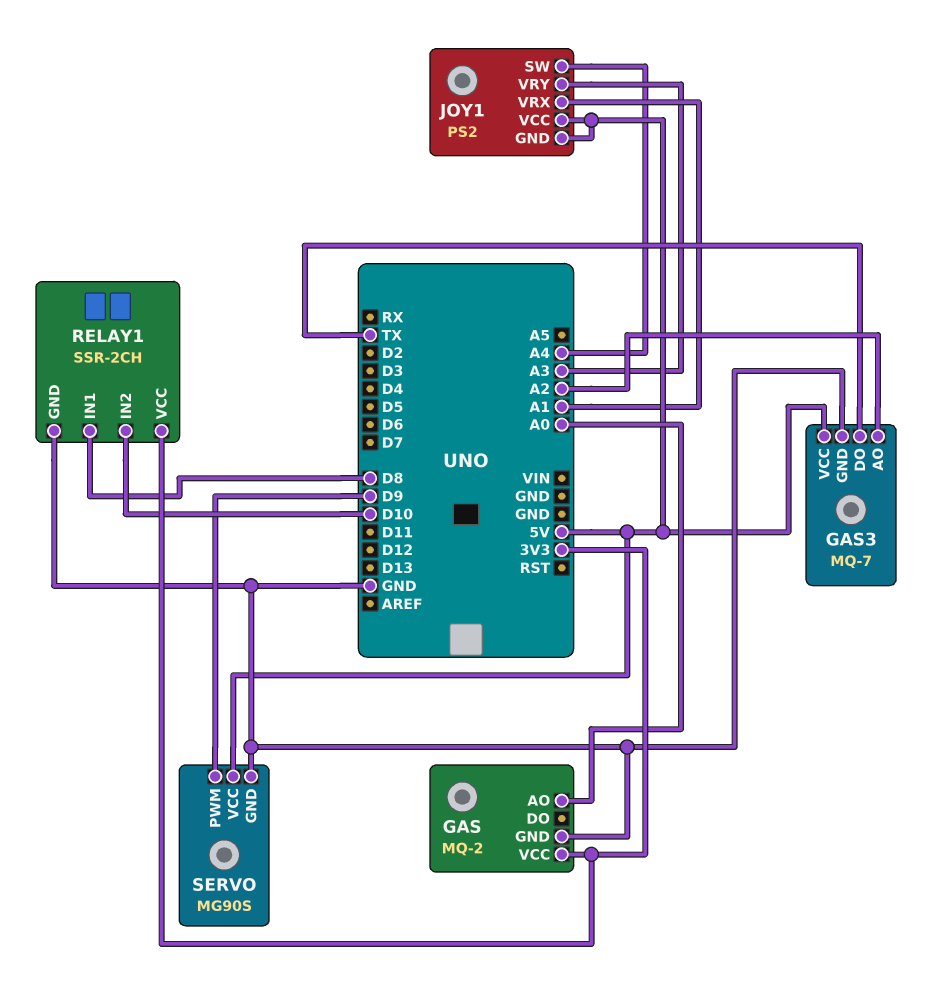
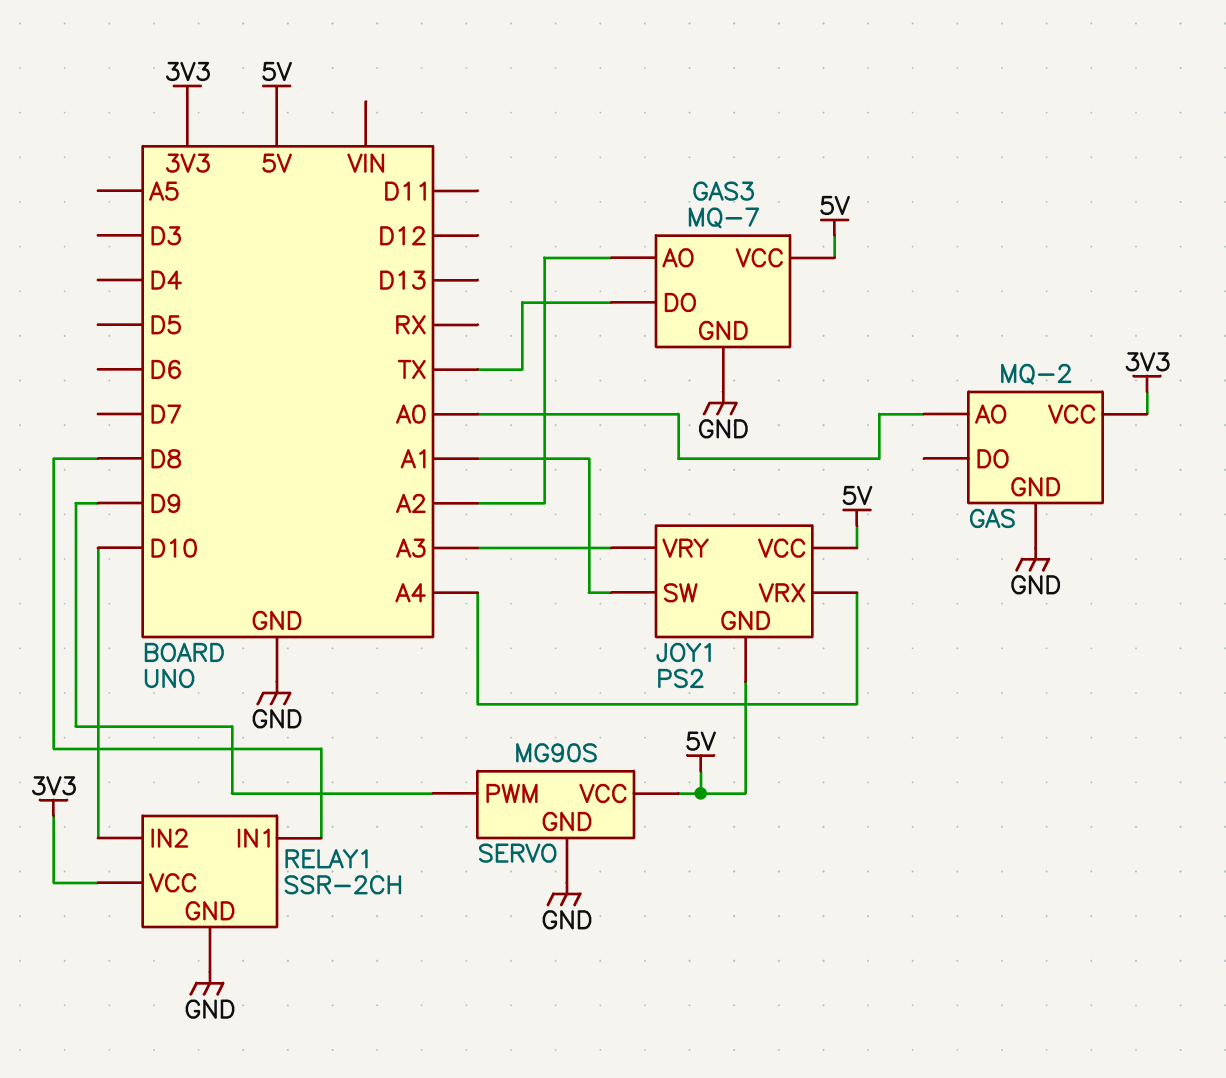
JOY1 pin SW: A4 -> A1
JOY1 pin VRX: A1 -> A4

